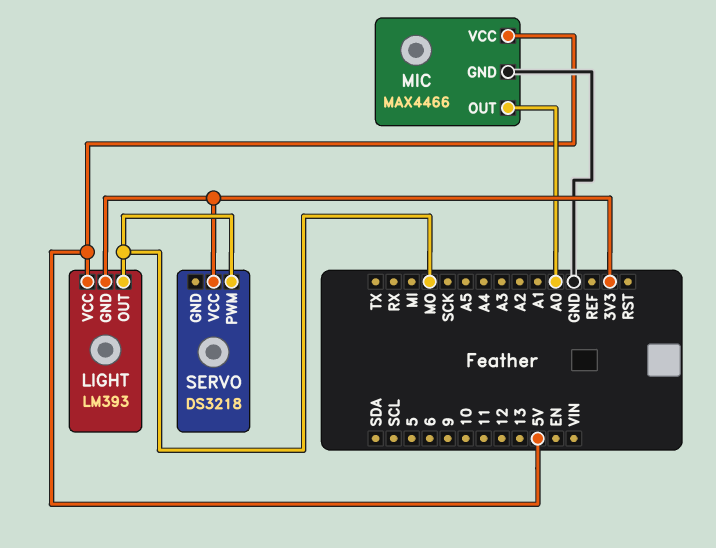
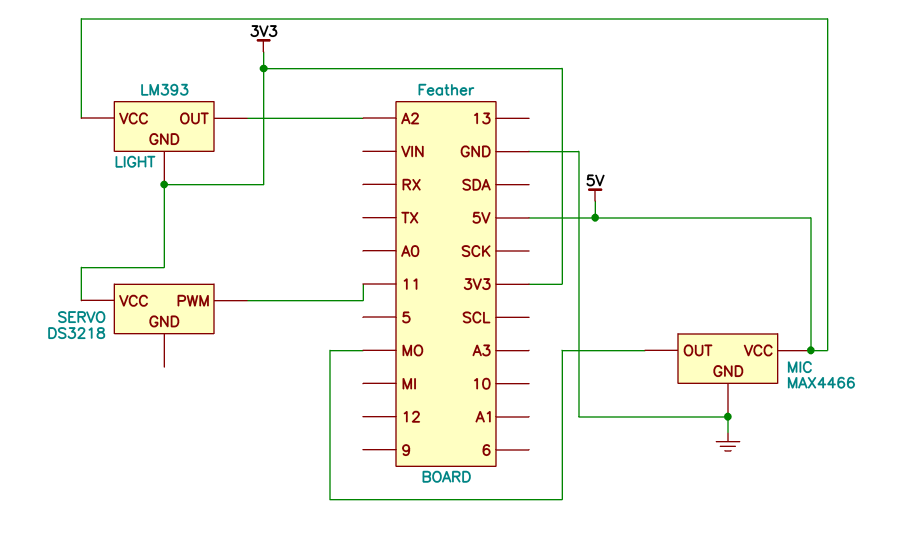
LIGHT pin OUT: MO -> A2
MIC pin OUT: A0 -> MO
SERVO pin PWM: MO -> 11

